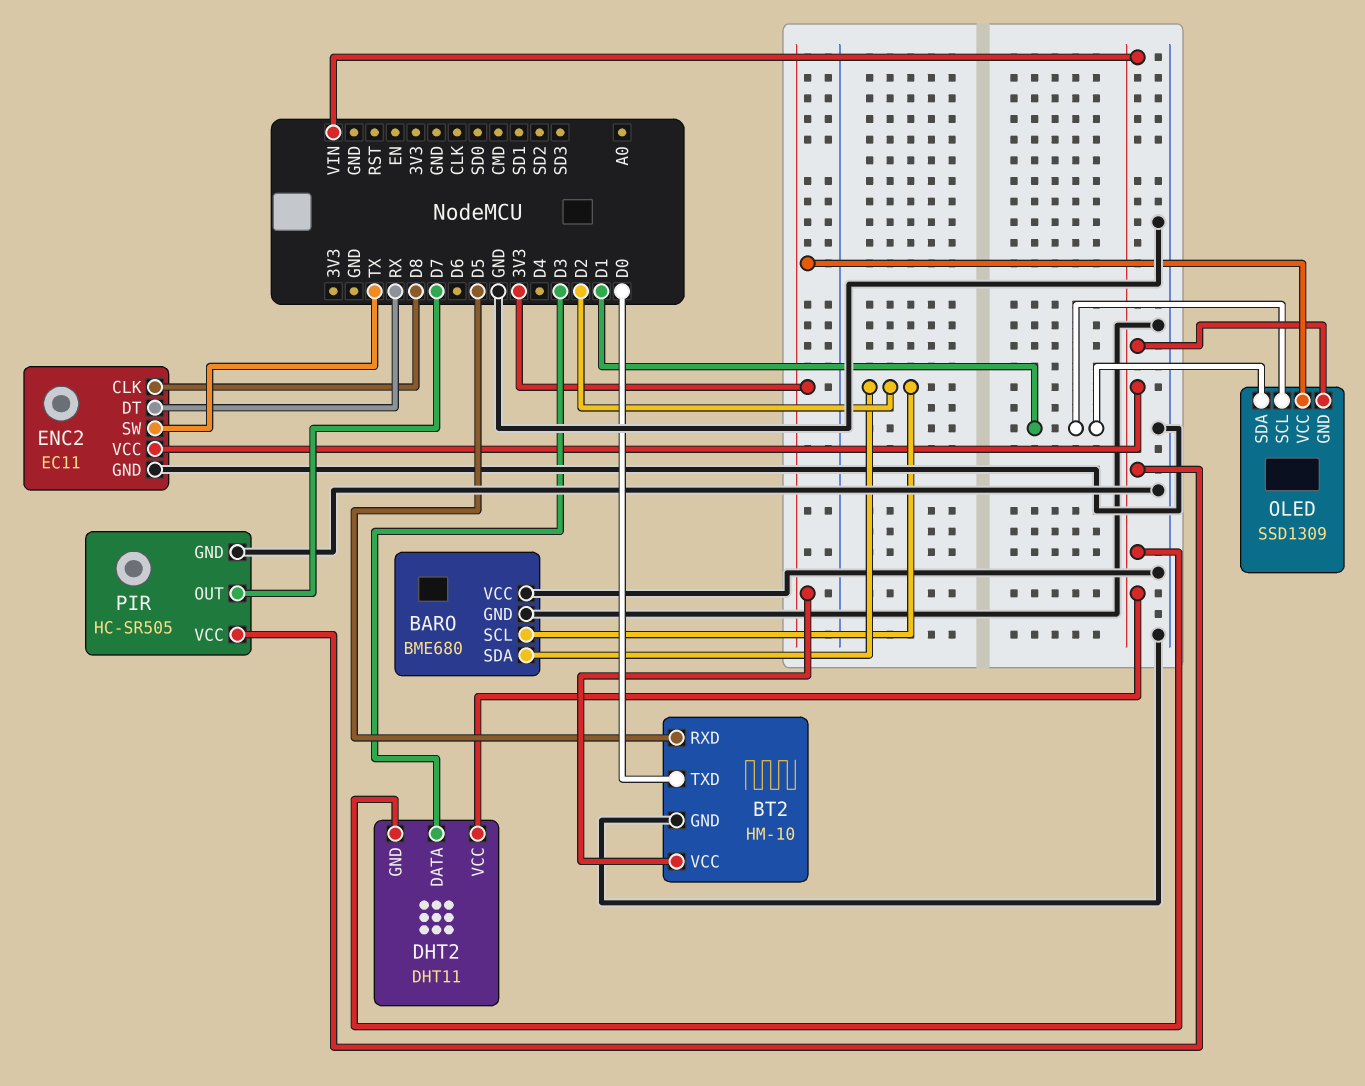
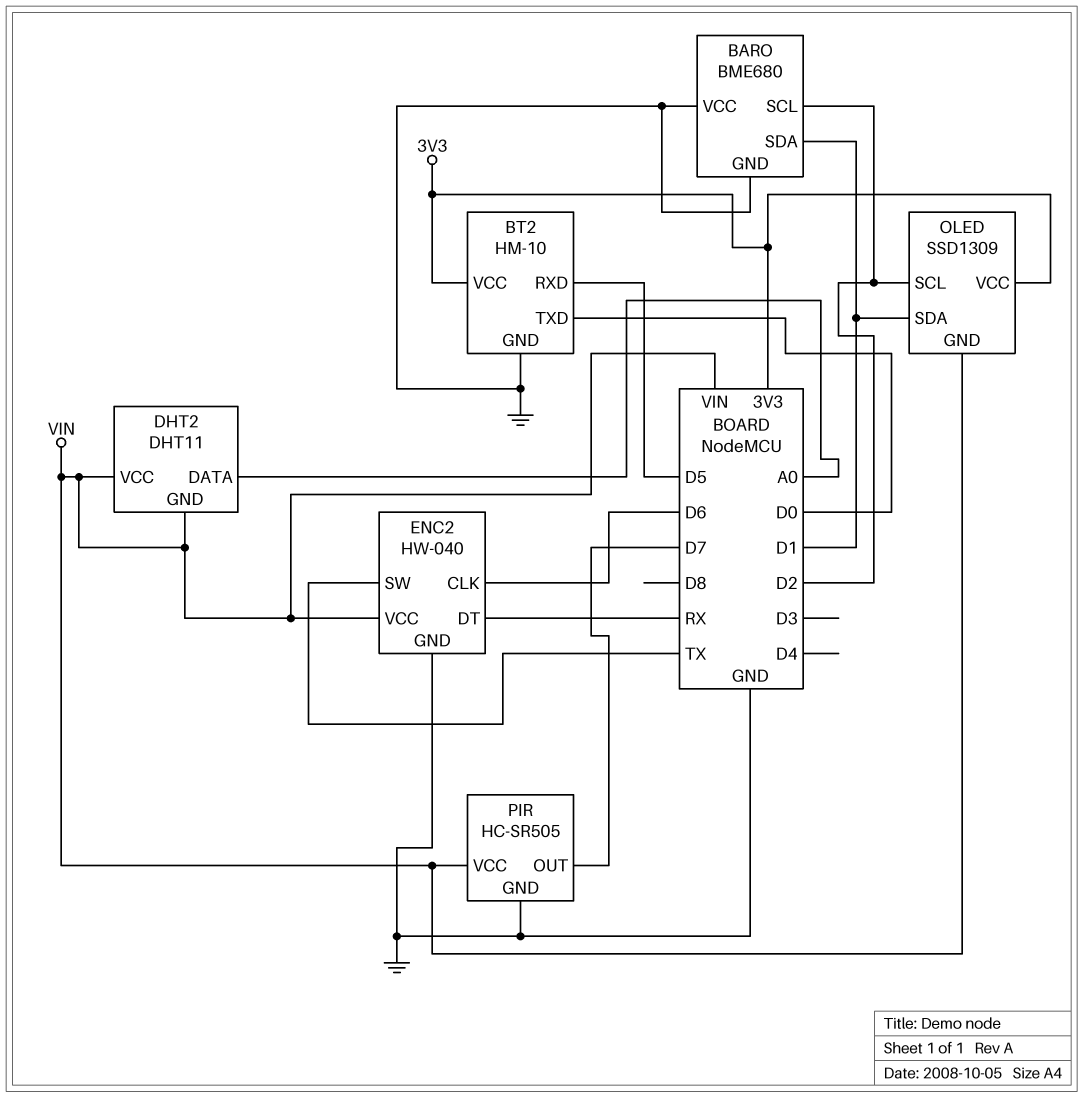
BARO pin SDA: D2 -> D1
DHT2 pin DATA: D3 -> A0
ENC2: EC11 -> HW-040
ENC2 pin CLK: D8 -> D6
OLED pin SCL: D1 -> D2

